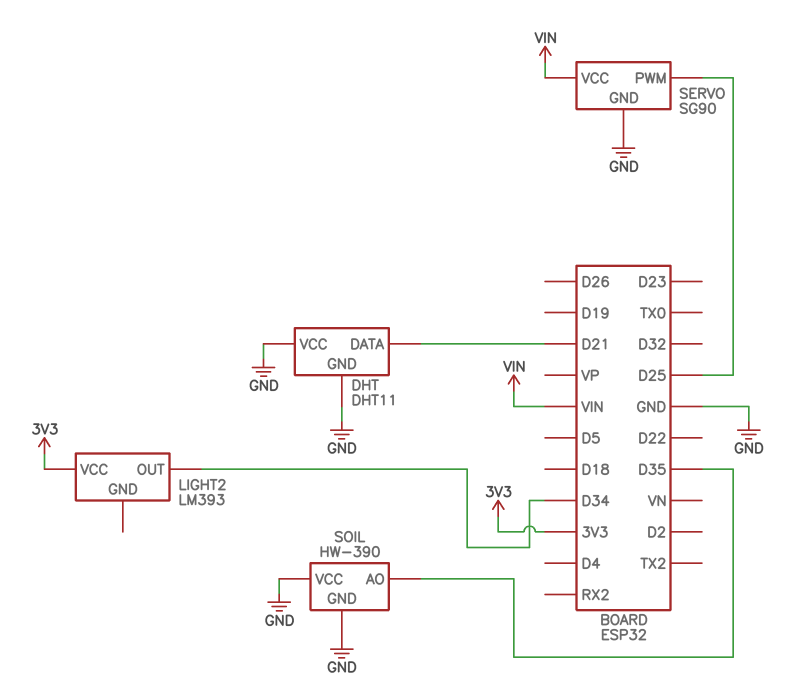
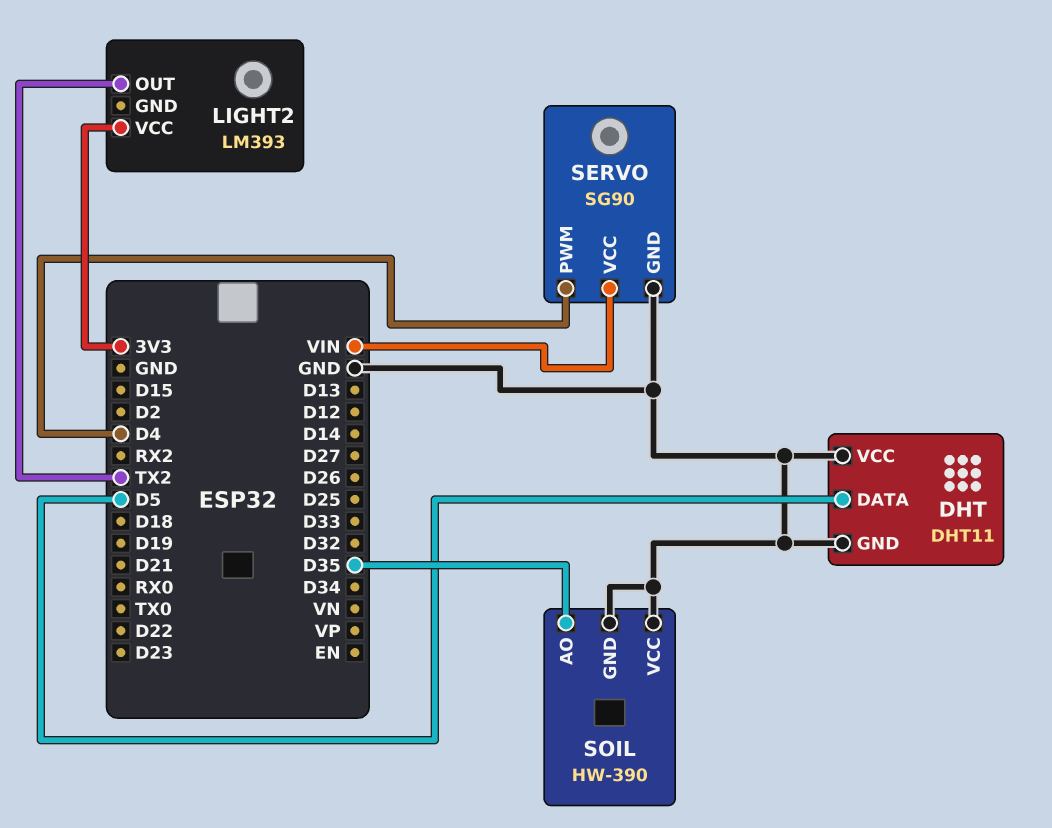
DHT pin DATA: D21 -> D5
LIGHT2 pin OUT: D34 -> TX2
SERVO pin PWM: D25 -> D4

